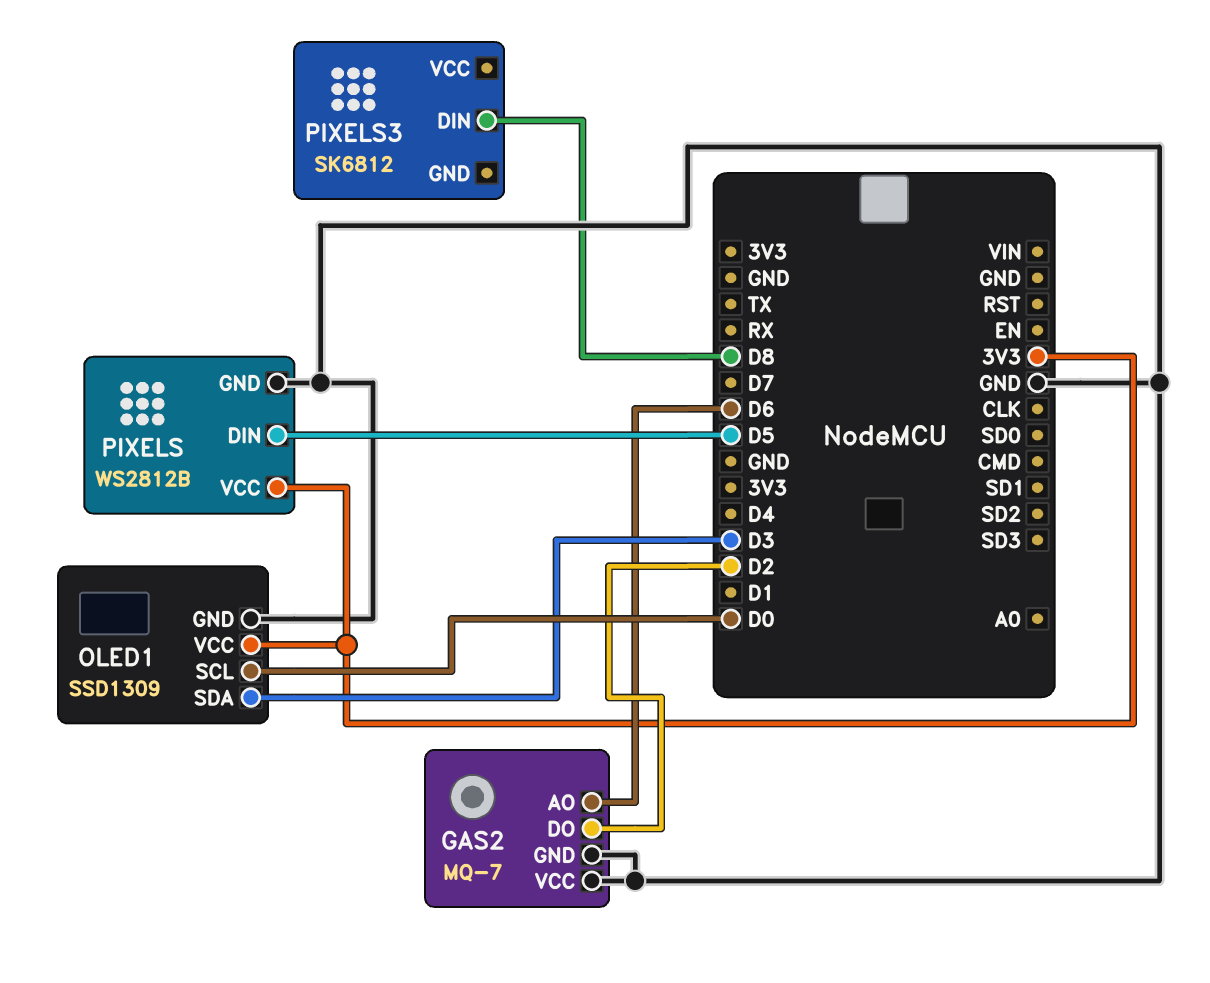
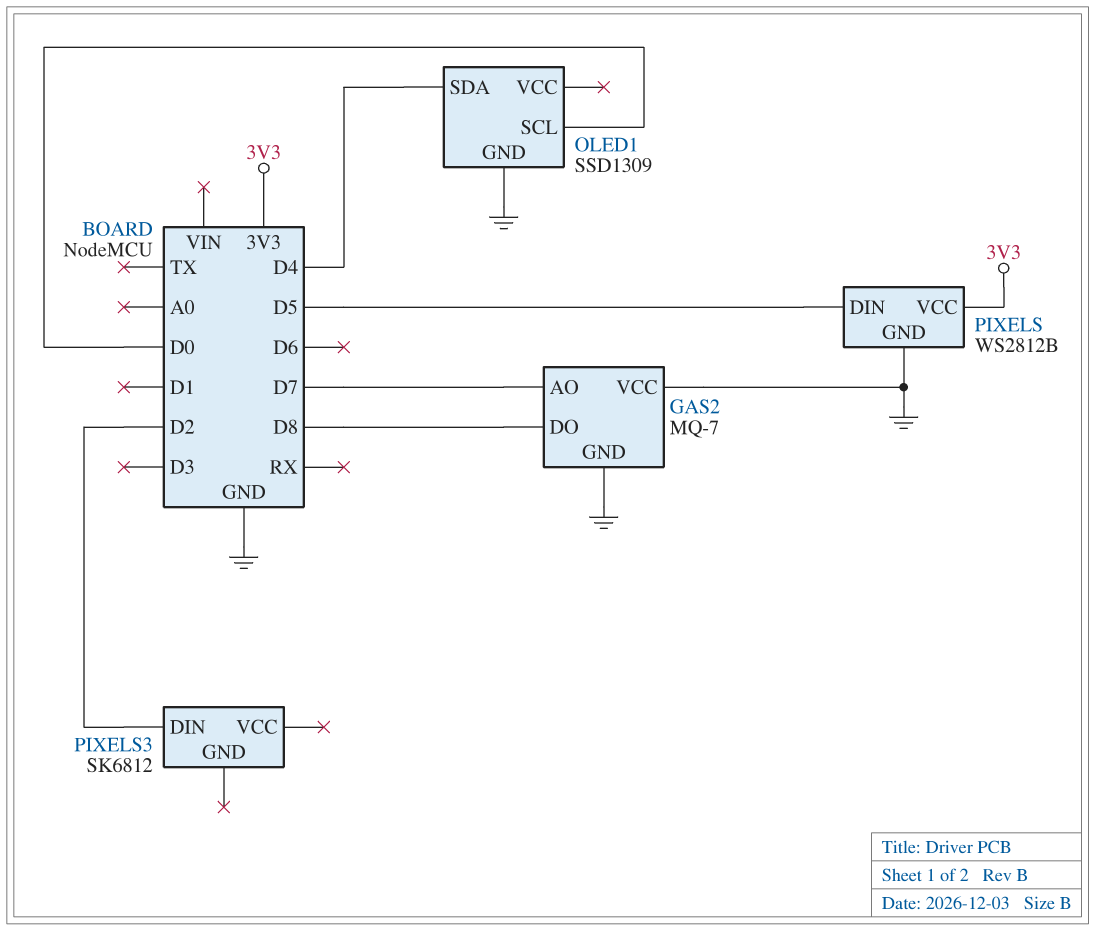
GAS2 pin AO: D6 -> D7
GAS2 pin DO: D2 -> D8
OLED1 pin SDA: D3 -> D4
OLED1 pin VCC: 3V3 -> none
PIXELS3 pin DIN: D8 -> D2

